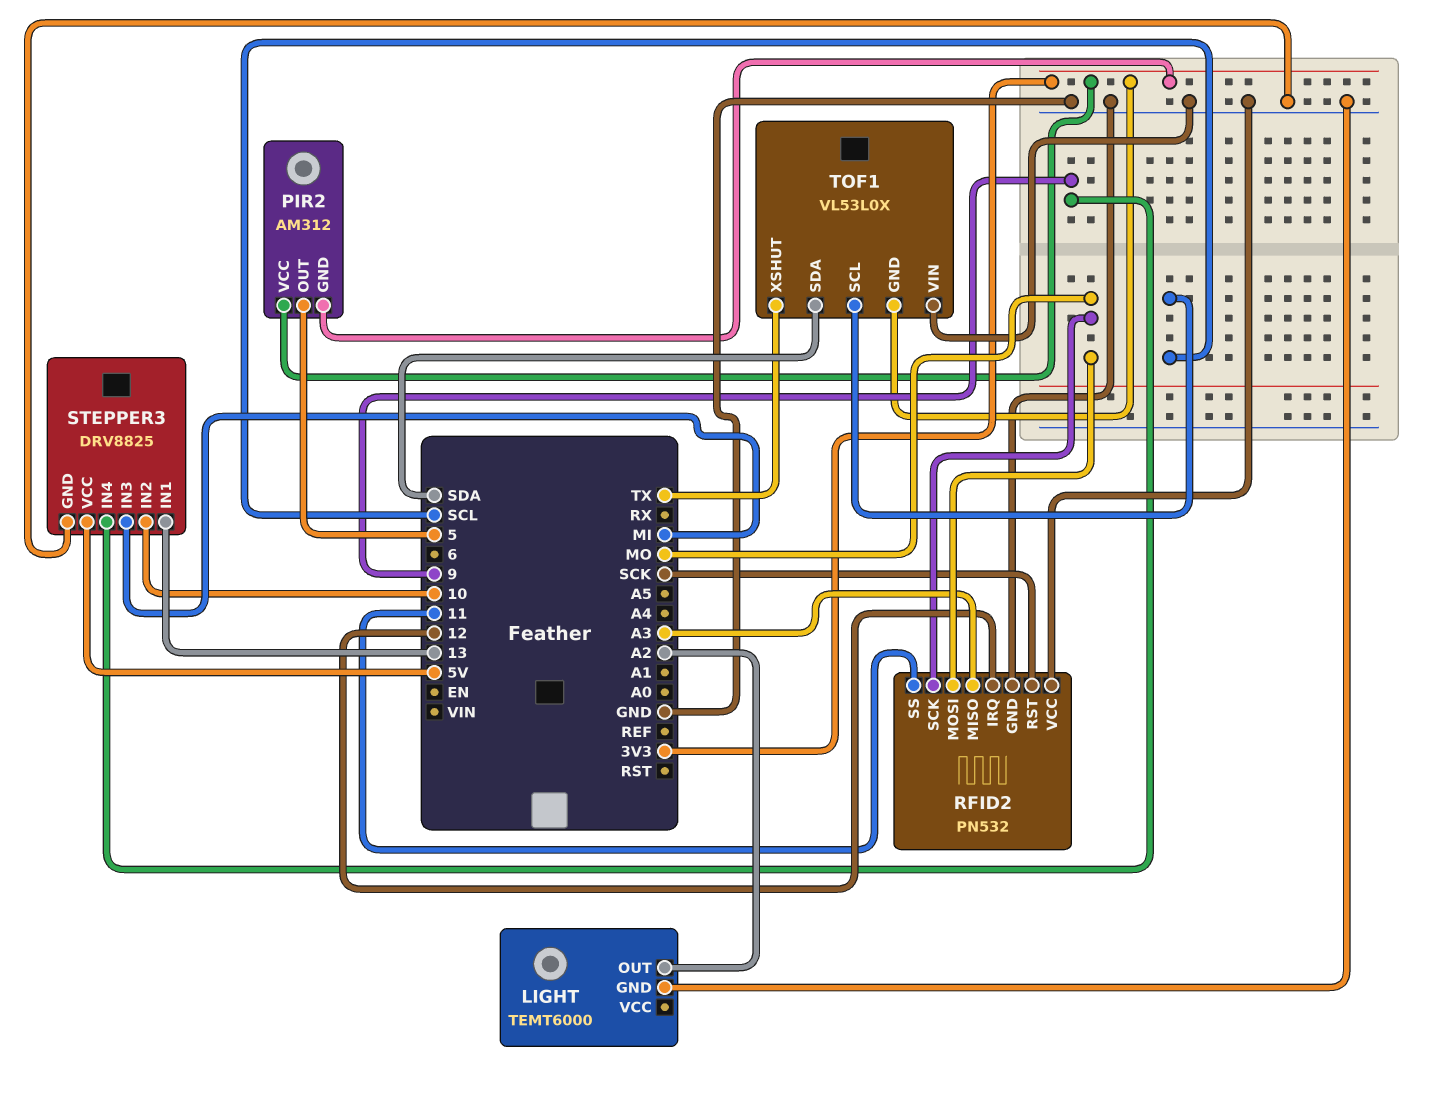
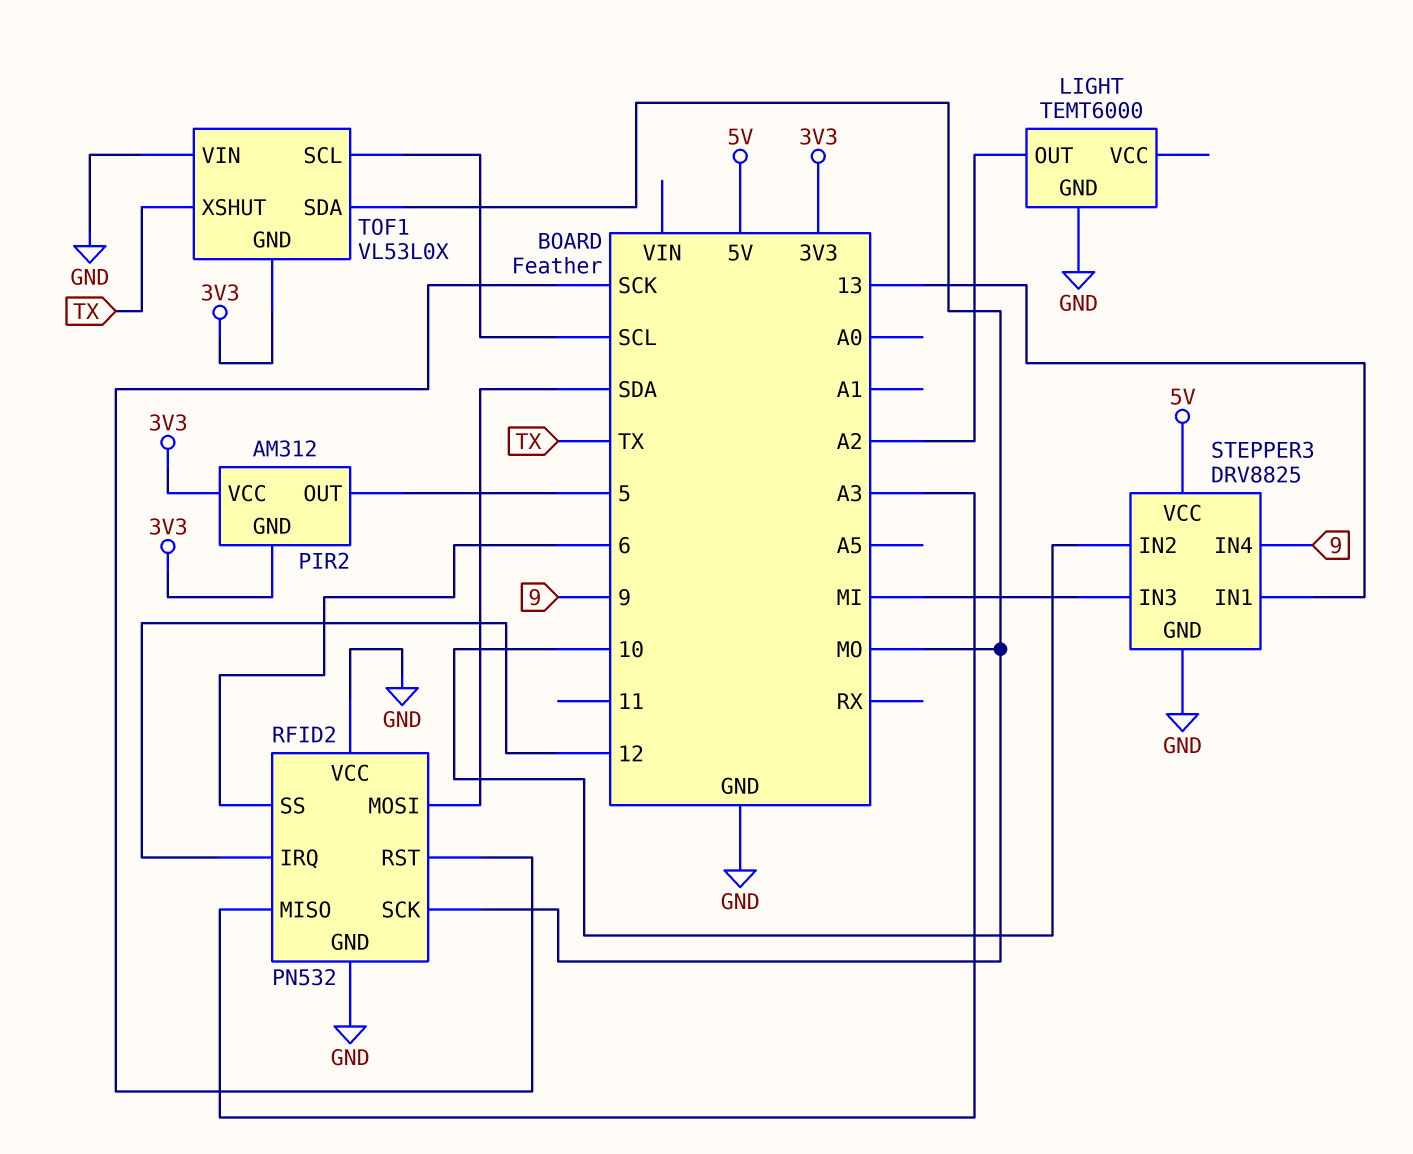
RFID2 pin MOSI: MO -> SDA
RFID2 pin SS: 11 -> 6
TOF1 pin SDA: SDA -> MO

